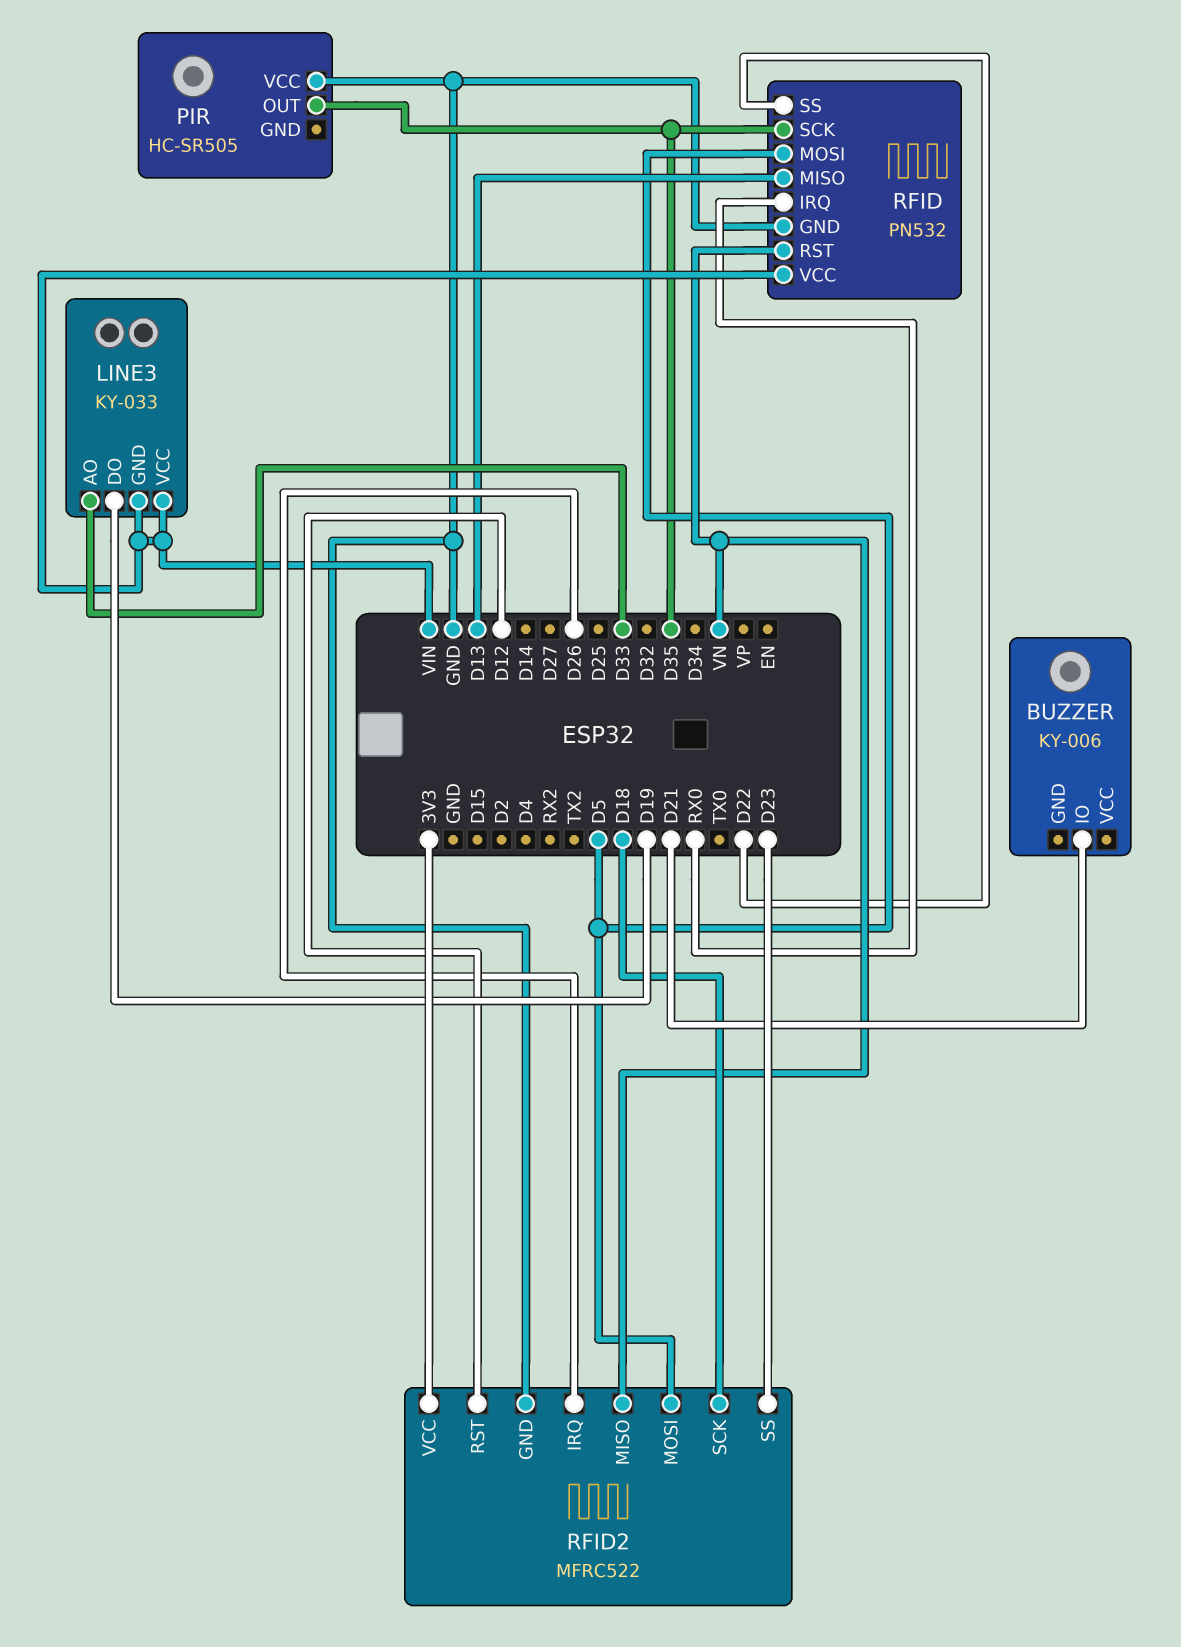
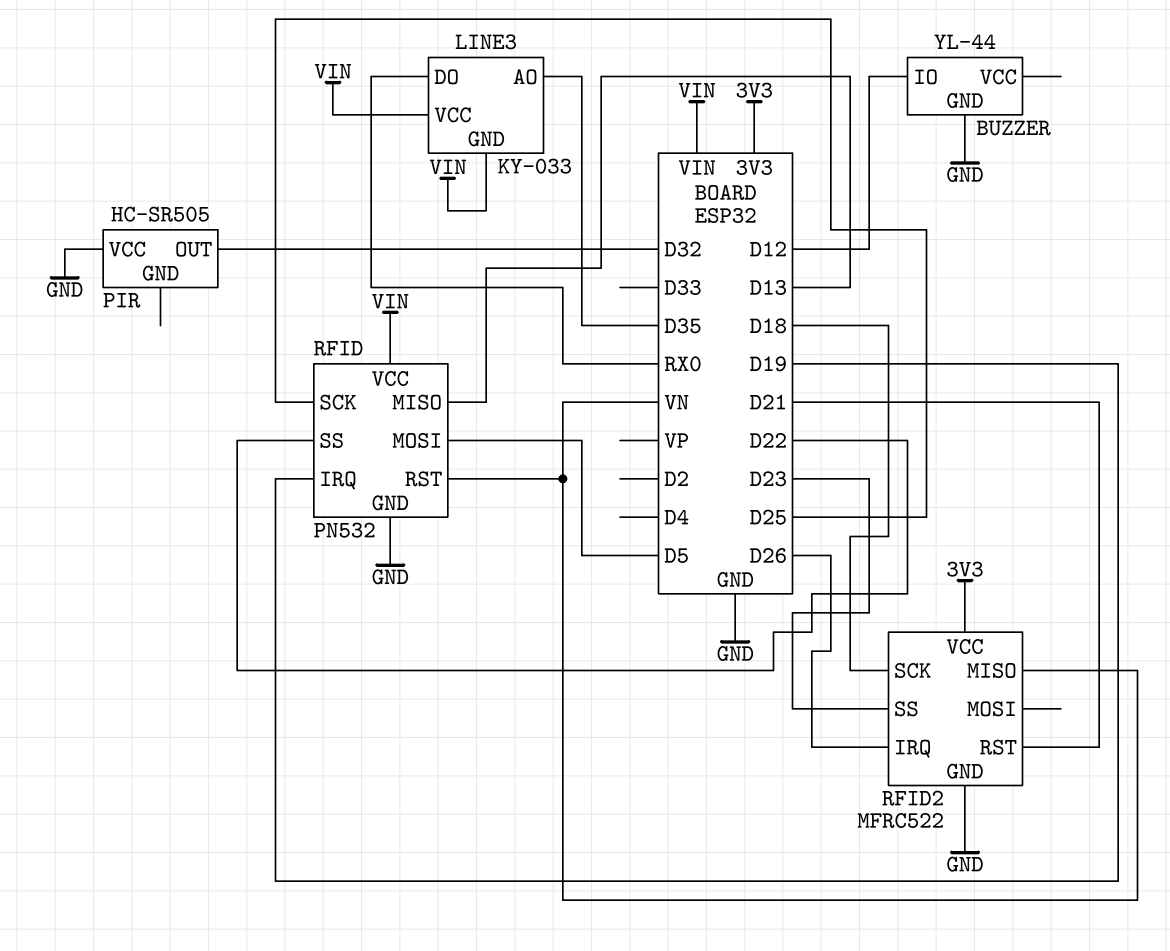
BUZZER: KY-006 -> YL-44
BUZZER pin GND: none -> GND
BUZZER pin IO: D21 -> D12
LINE3 pin AO: D33 -> D35
LINE3 pin DO: D19 -> RX0
PIR pin OUT: D35 -> D32
RFID pin IRQ: RX0 -> D19
RFID pin SCK: D35 -> D25
RFID2 pin MOSI: D5 -> none
RFID2 pin RST: D12 -> D21

